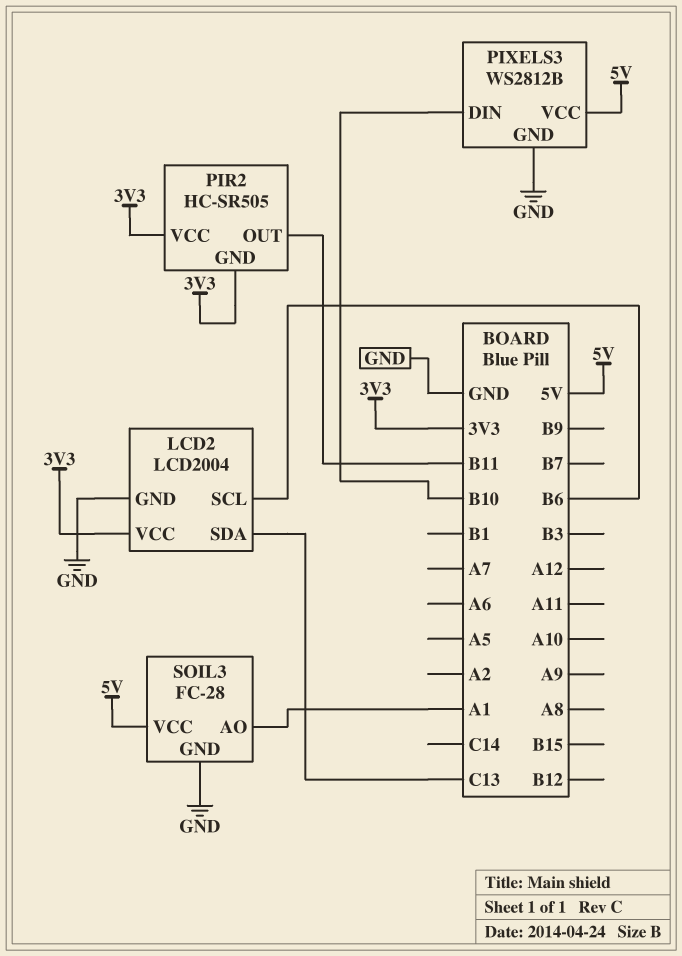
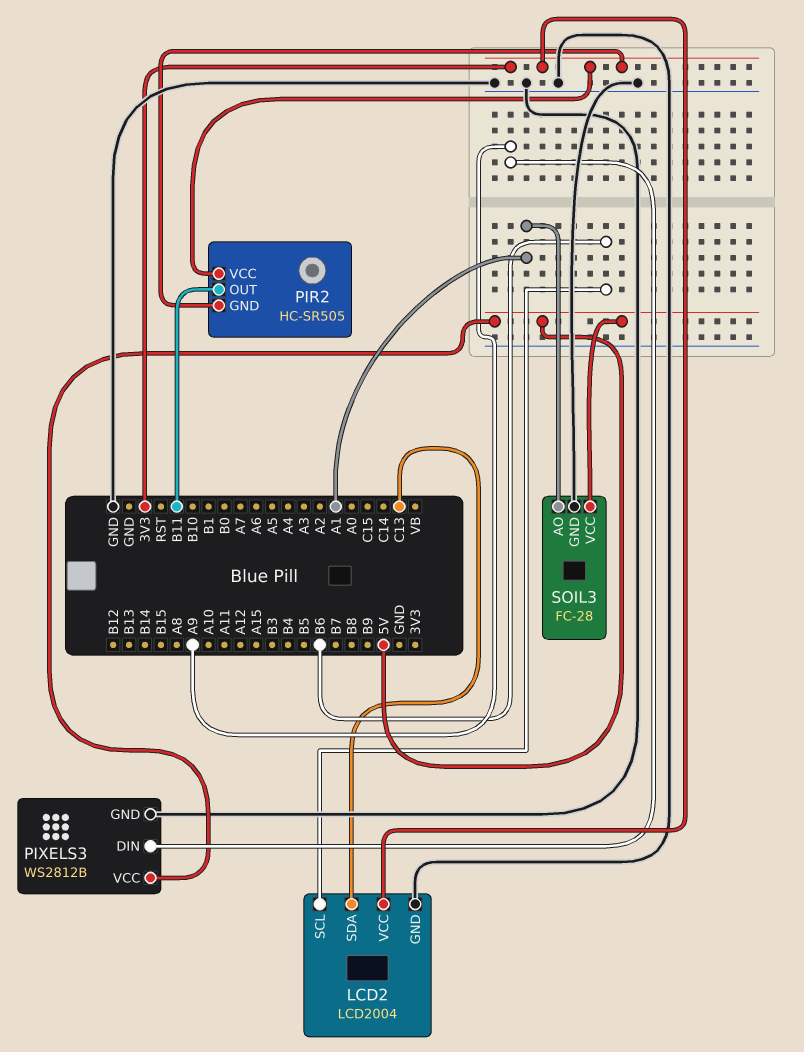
PIXELS3 pin DIN: B10 -> A9

